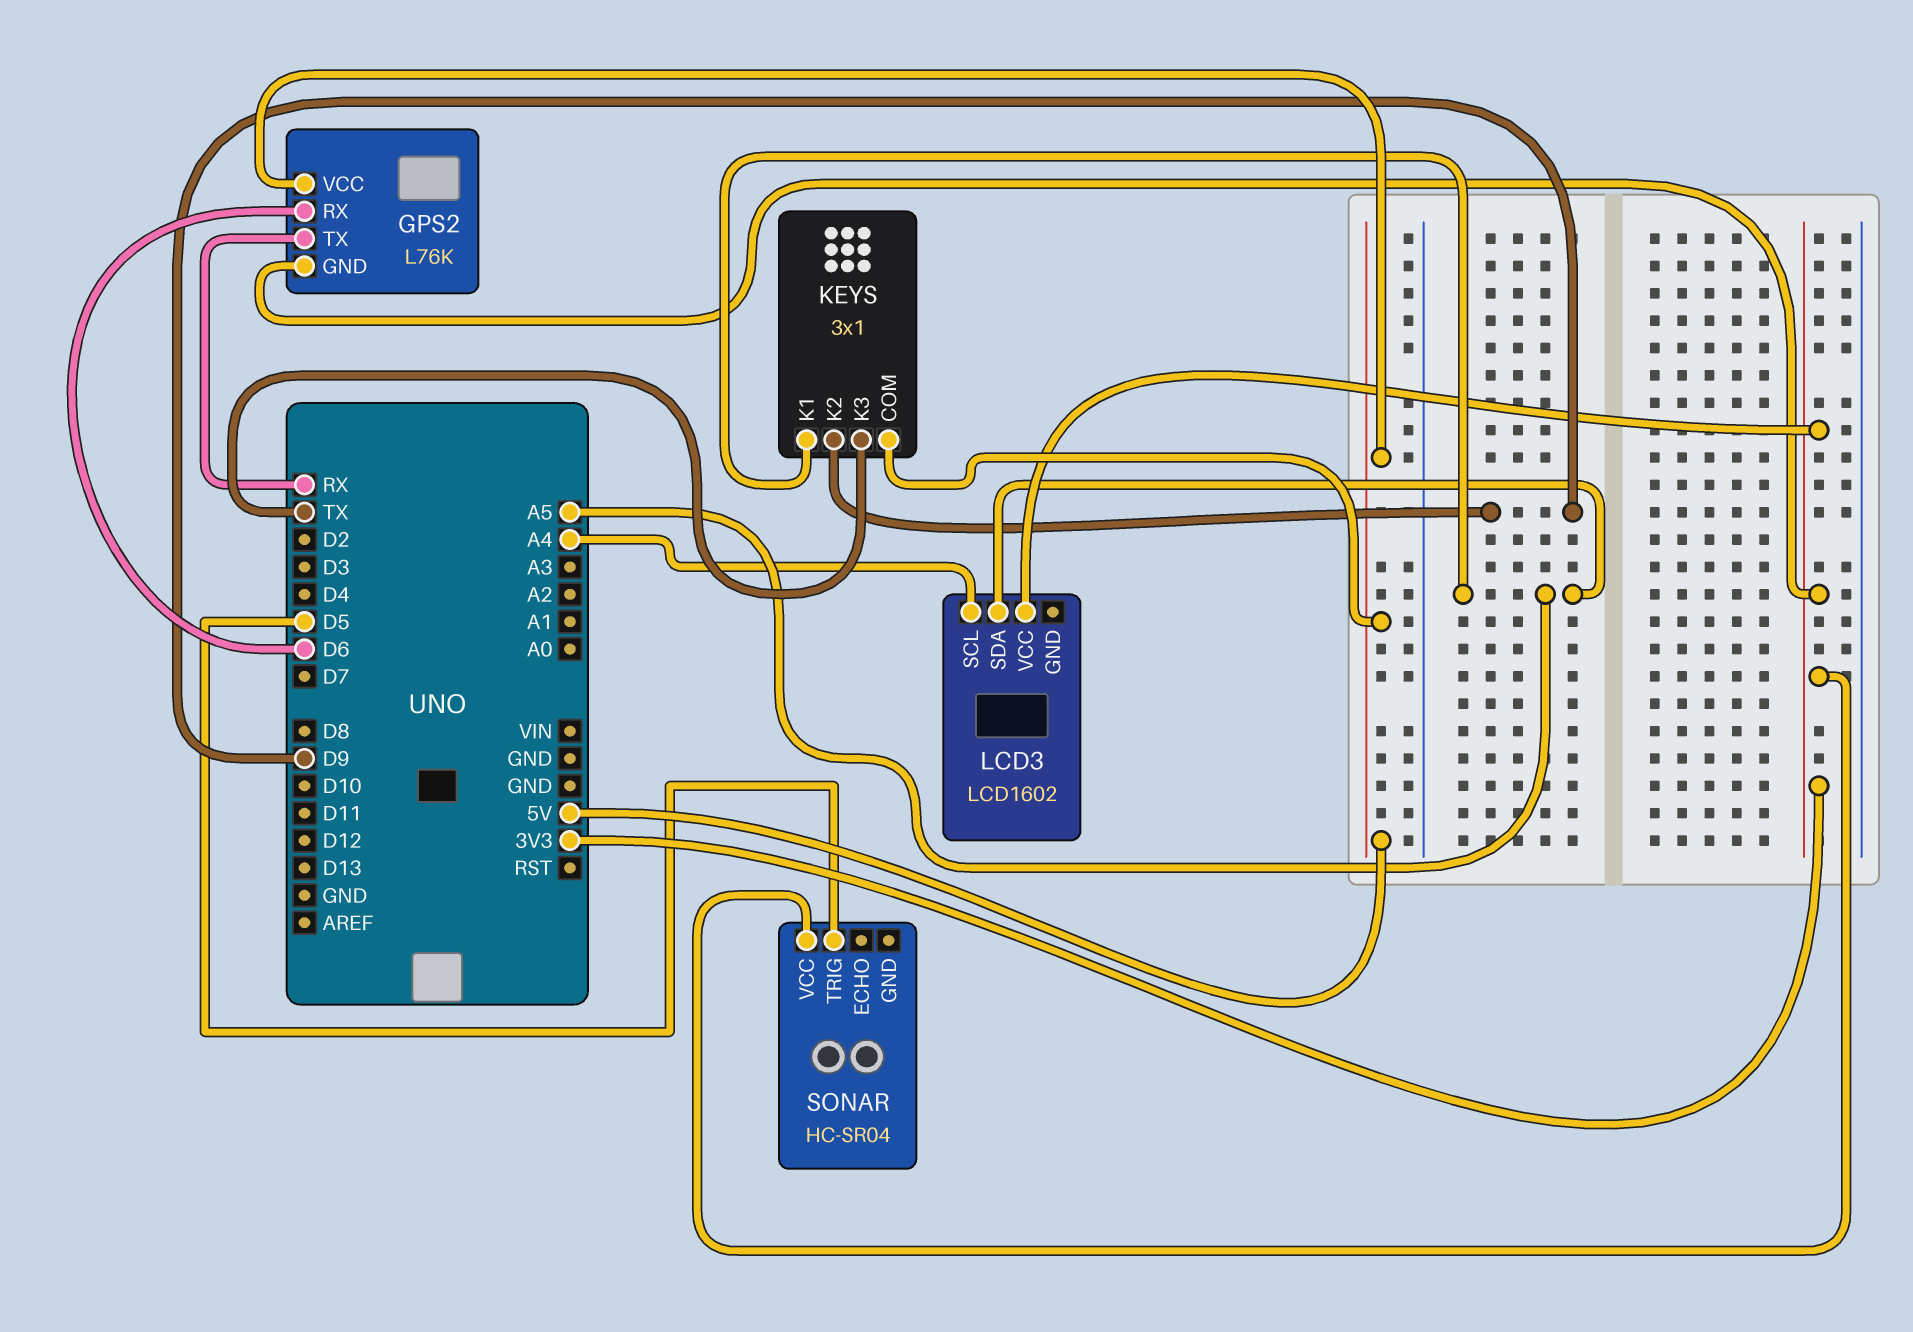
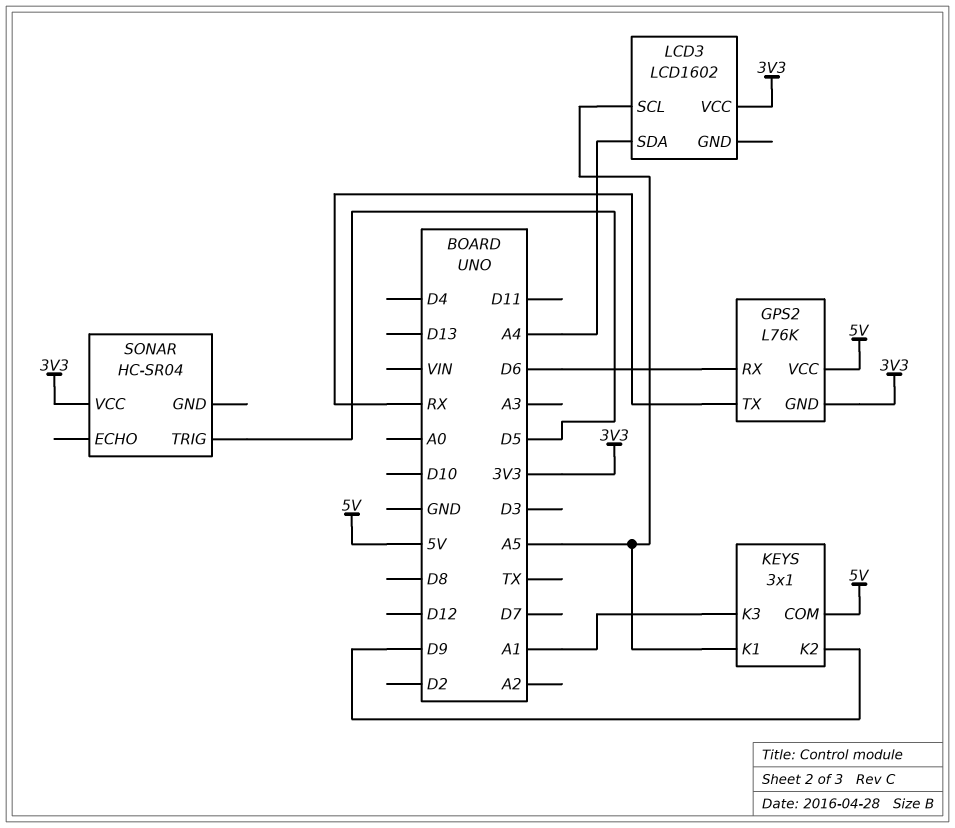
KEYS pin K3: TX -> A1
LCD3 pin SCL: A4 -> A5
LCD3 pin SDA: A5 -> A4

